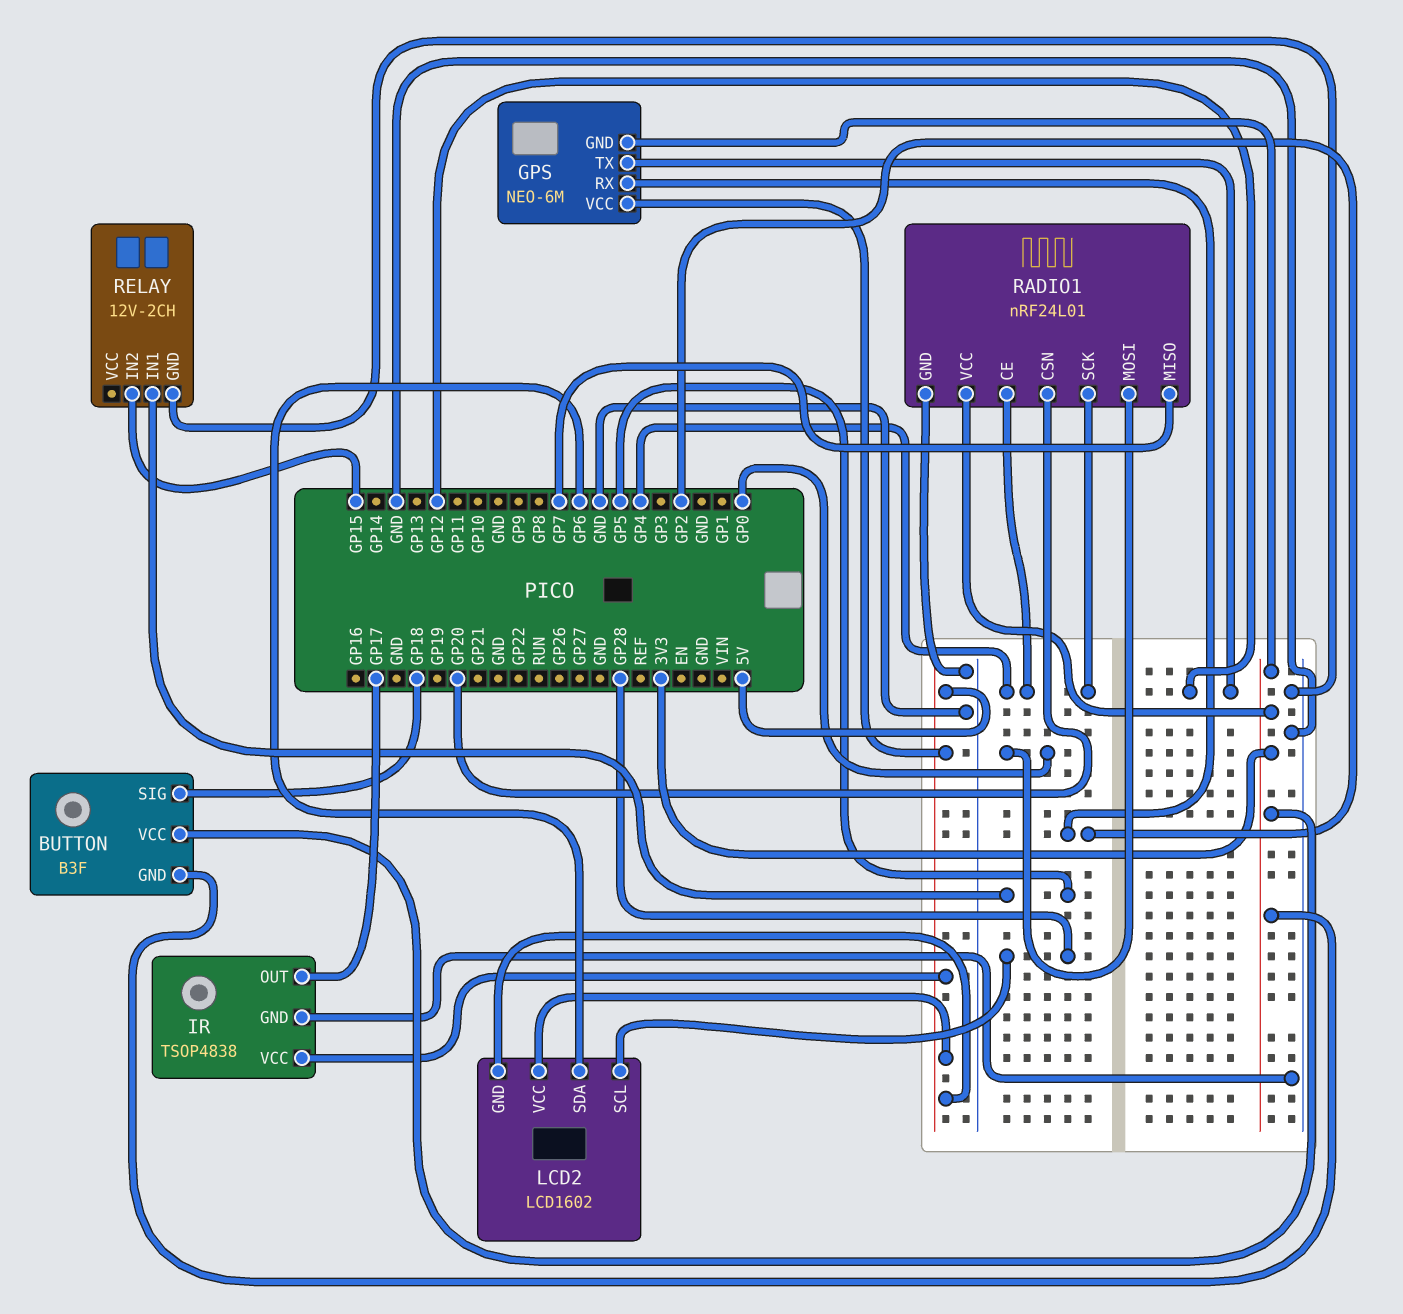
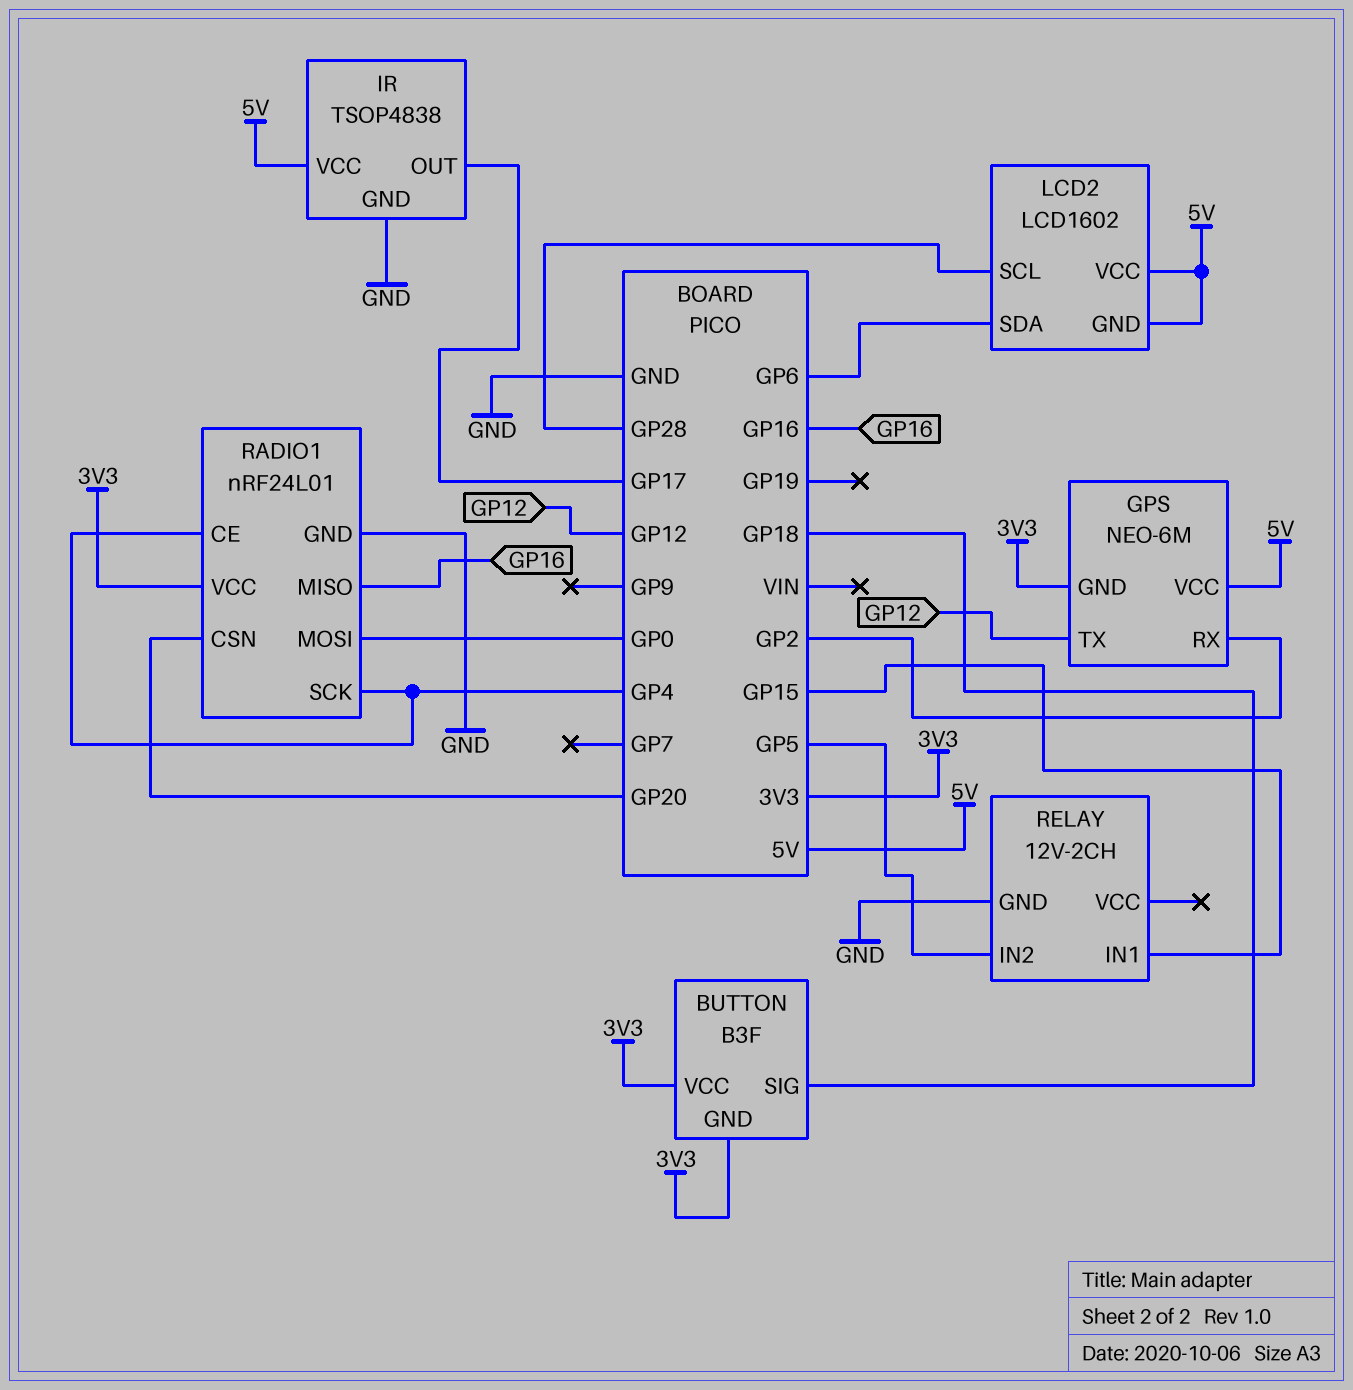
RADIO1 pin MISO: GP7 -> GP16
RELAY pin IN1: GP5 -> GP15
RELAY pin IN2: GP15 -> GP5

